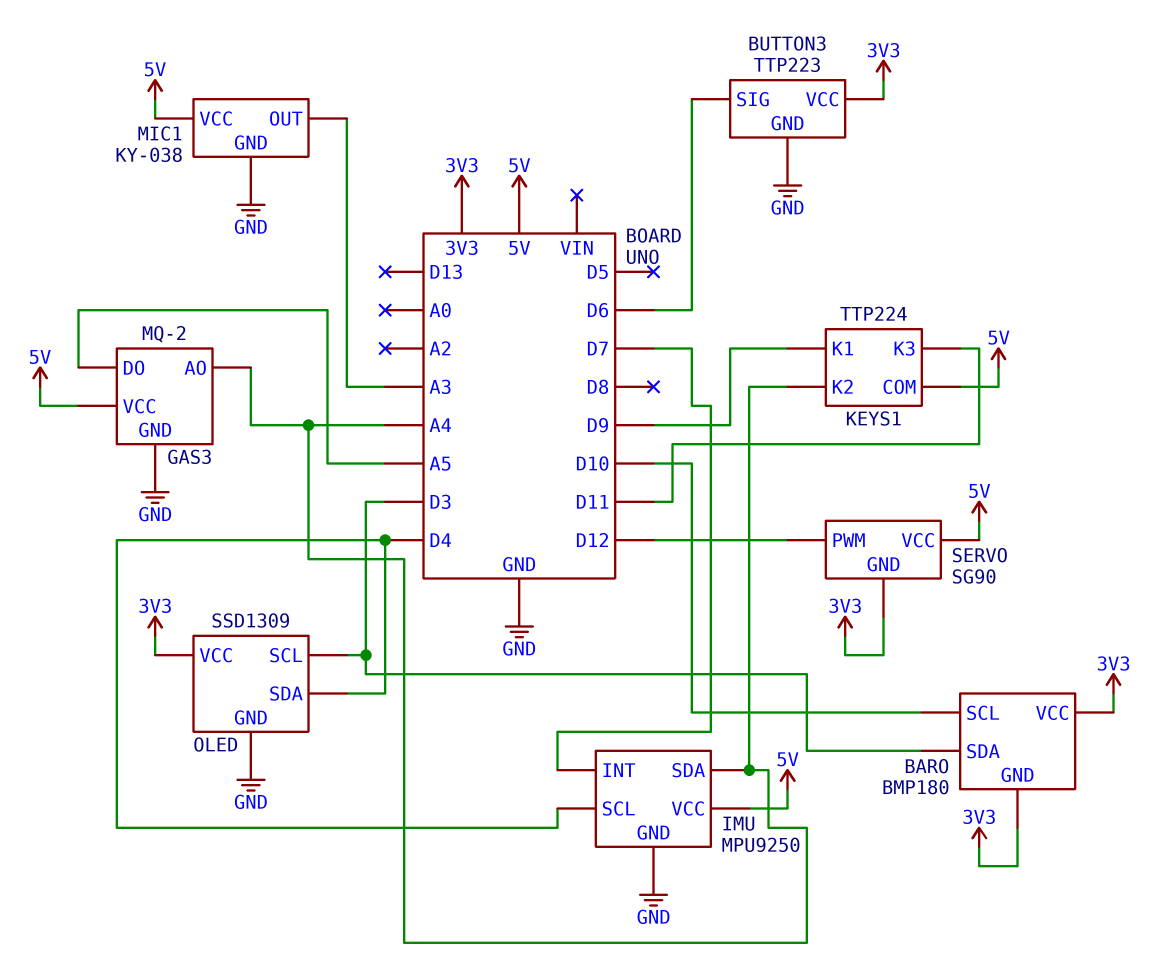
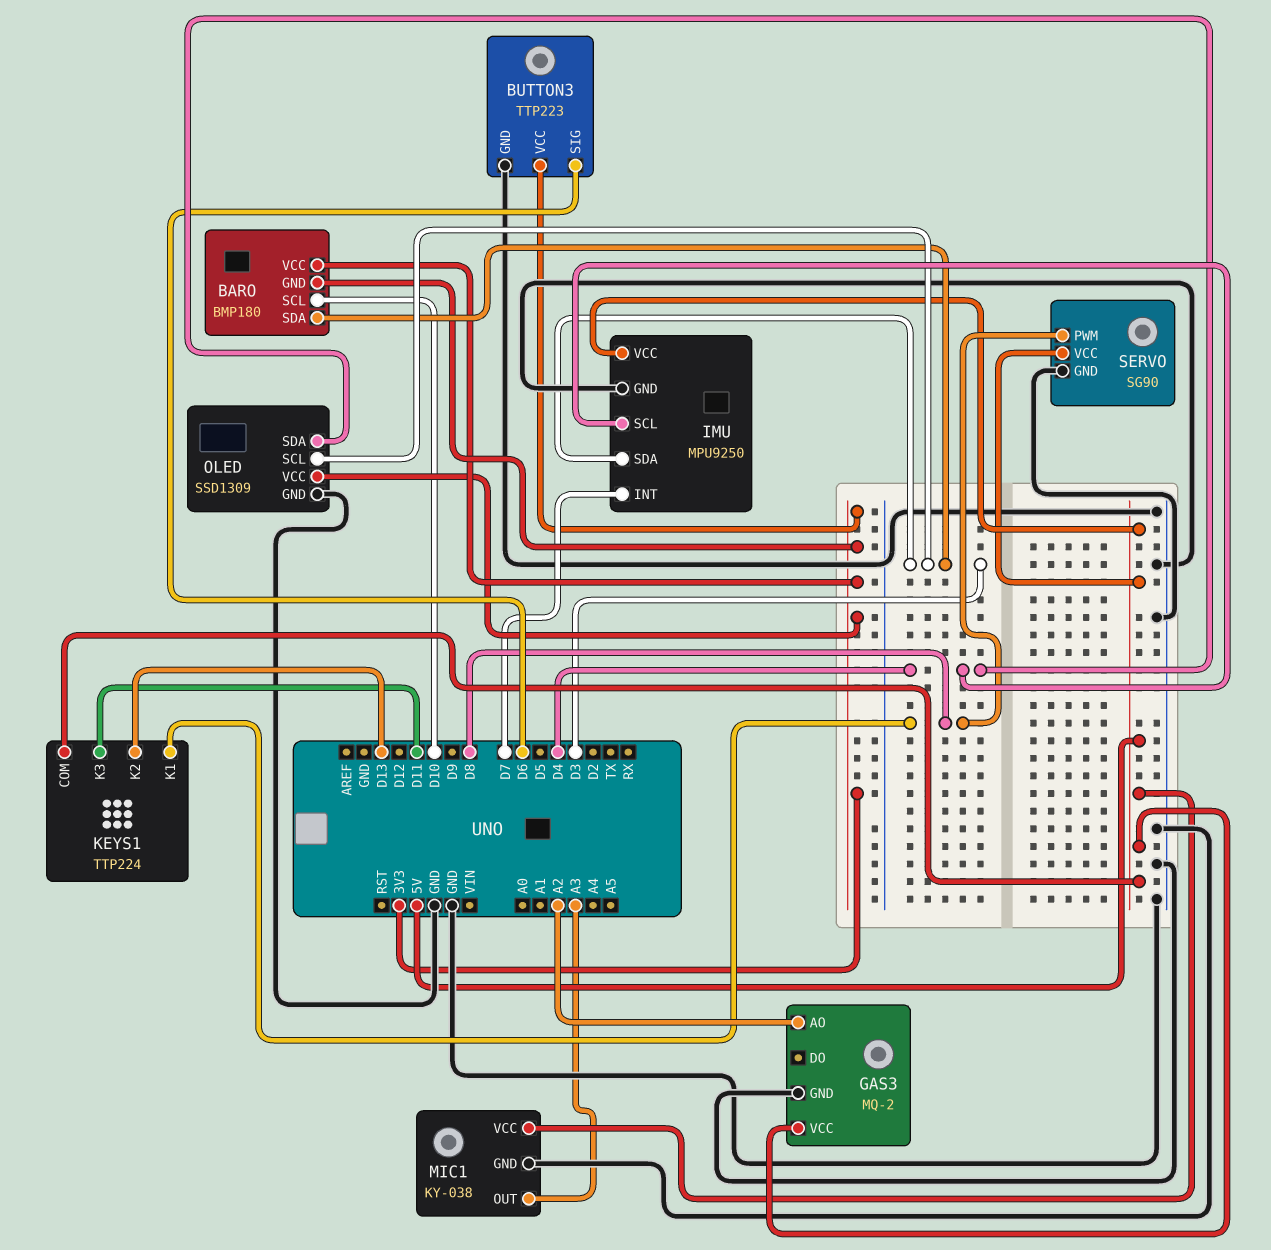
GAS3 pin AO: A4 -> A2
GAS3 pin DO: A5 -> none
IMU pin SDA: A4 -> D3
KEYS1 pin K1: D9 -> D8
KEYS1 pin K2: A4 -> D13
SERVO pin GND: 3V3 -> GND
SERVO pin PWM: D12 -> D8

